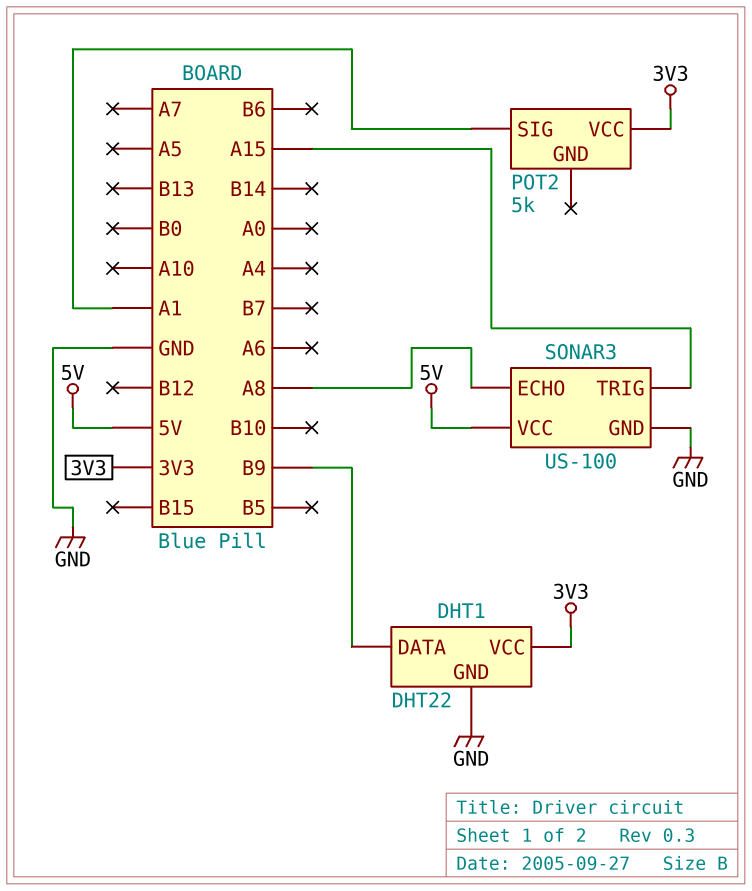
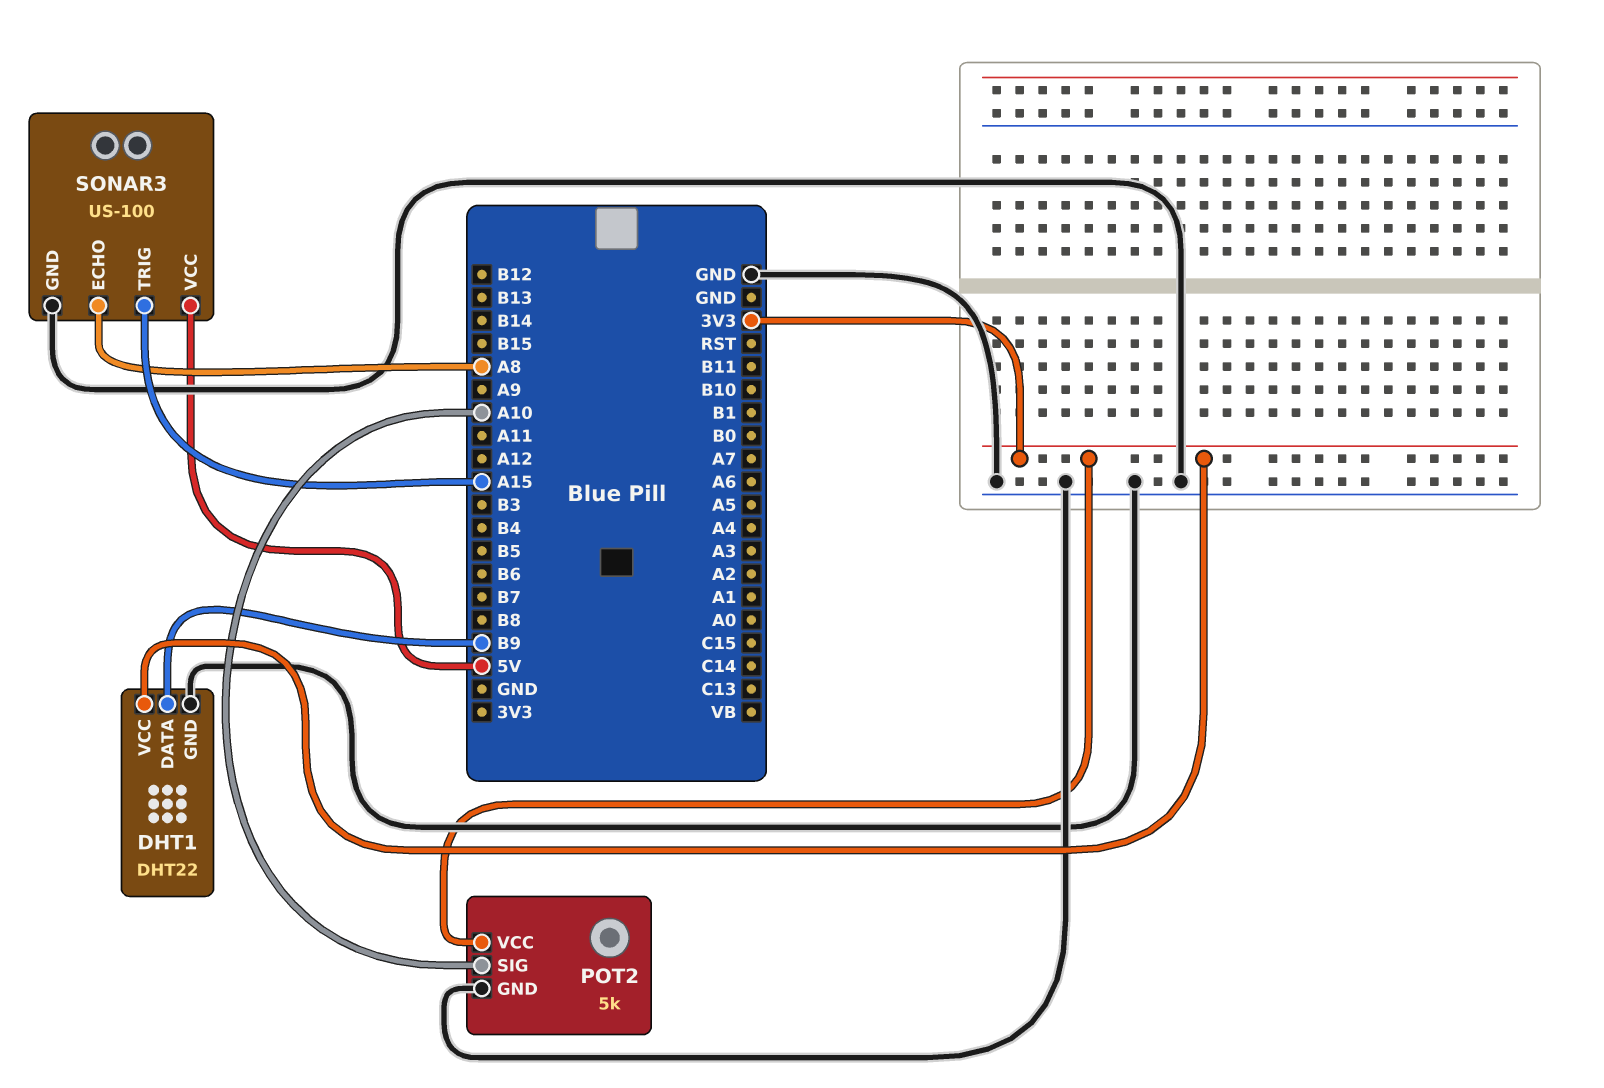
POT2 pin GND: none -> GND
POT2 pin SIG: A1 -> A10

